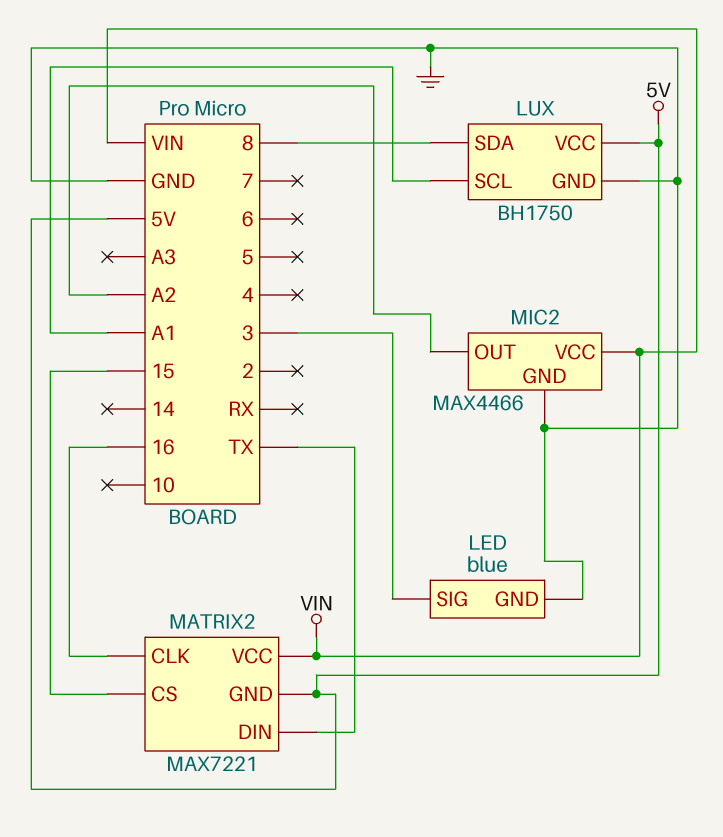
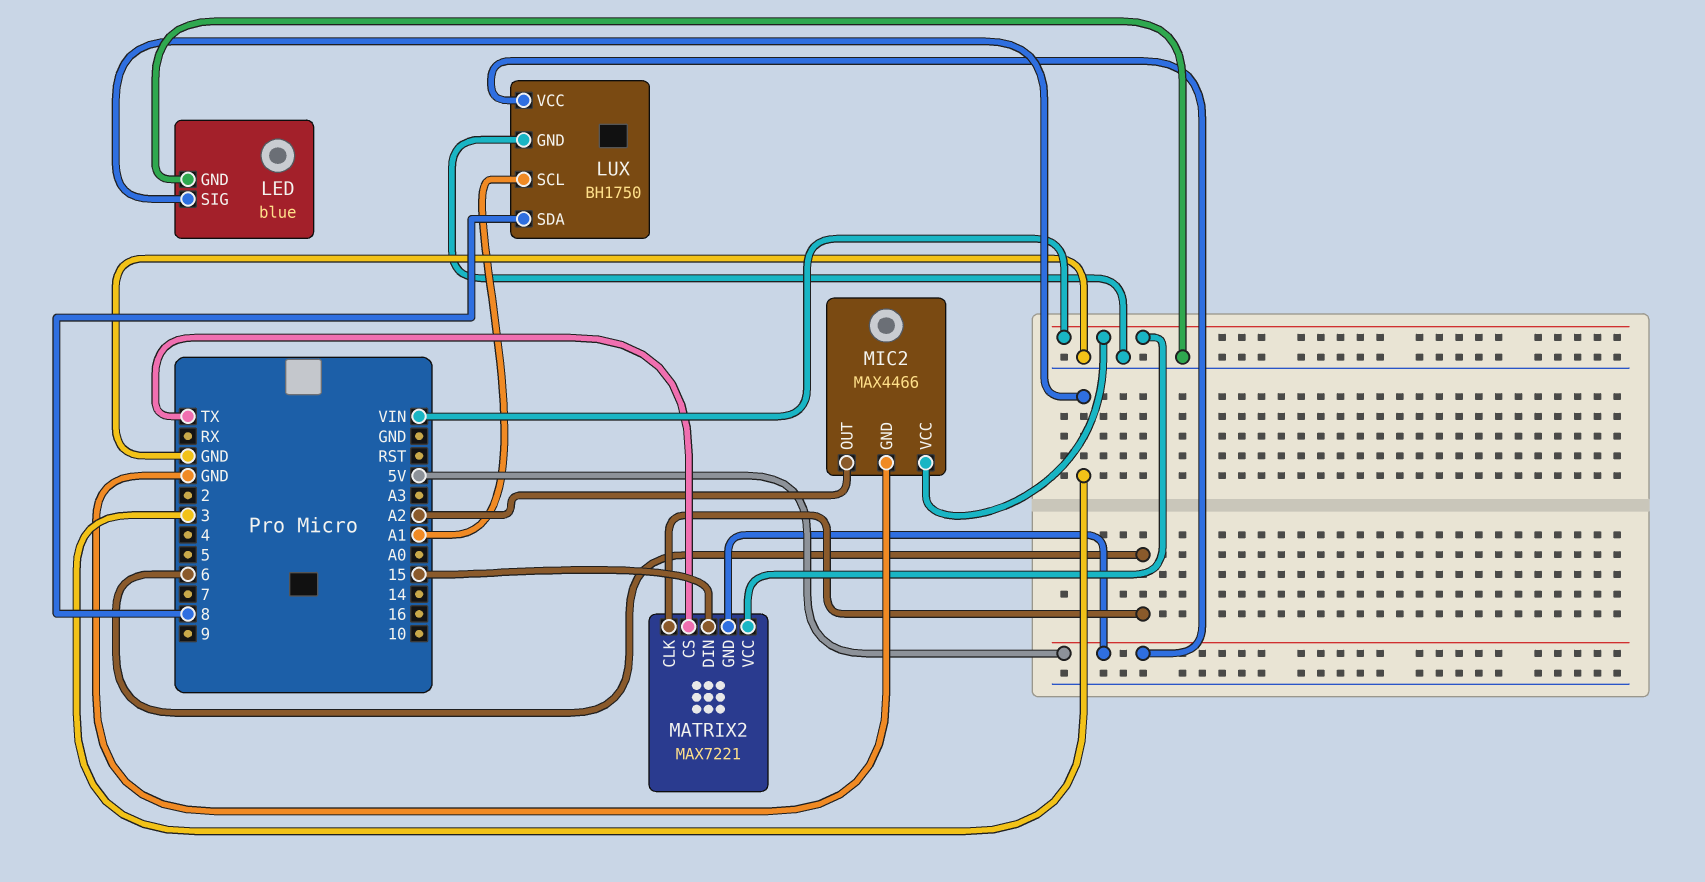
MATRIX2 pin CLK: 16 -> 6
MATRIX2 pin CS: 15 -> TX
MATRIX2 pin DIN: TX -> 15

